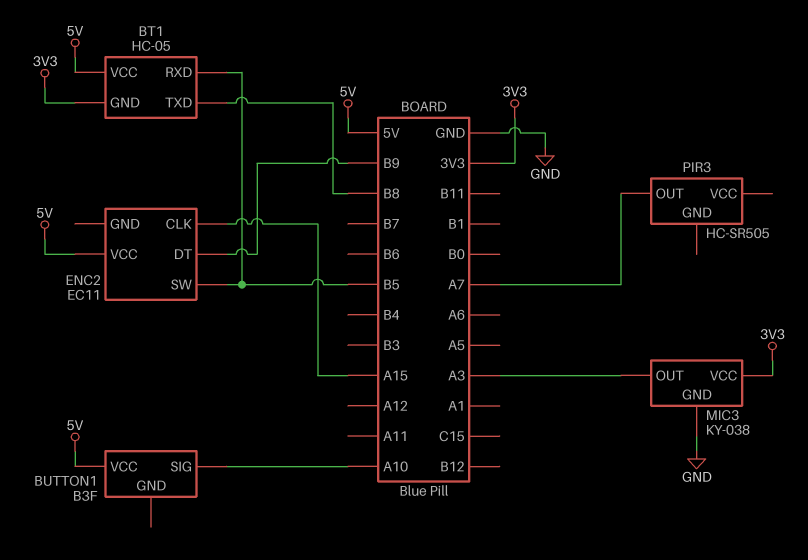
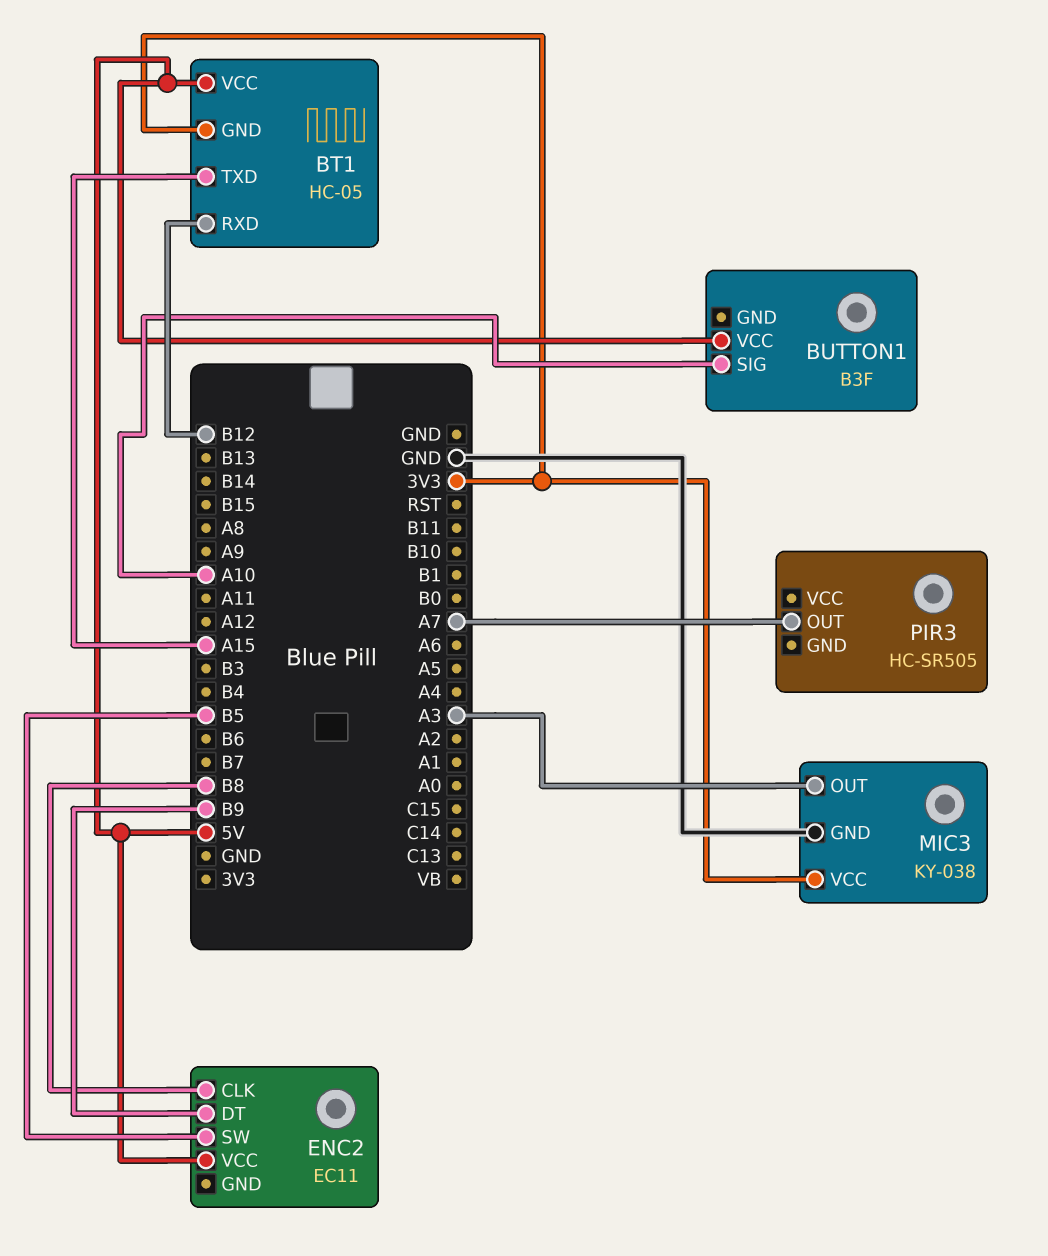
BT1 pin RXD: B5 -> B12
BT1 pin TXD: B8 -> A15
ENC2 pin CLK: A15 -> B8

